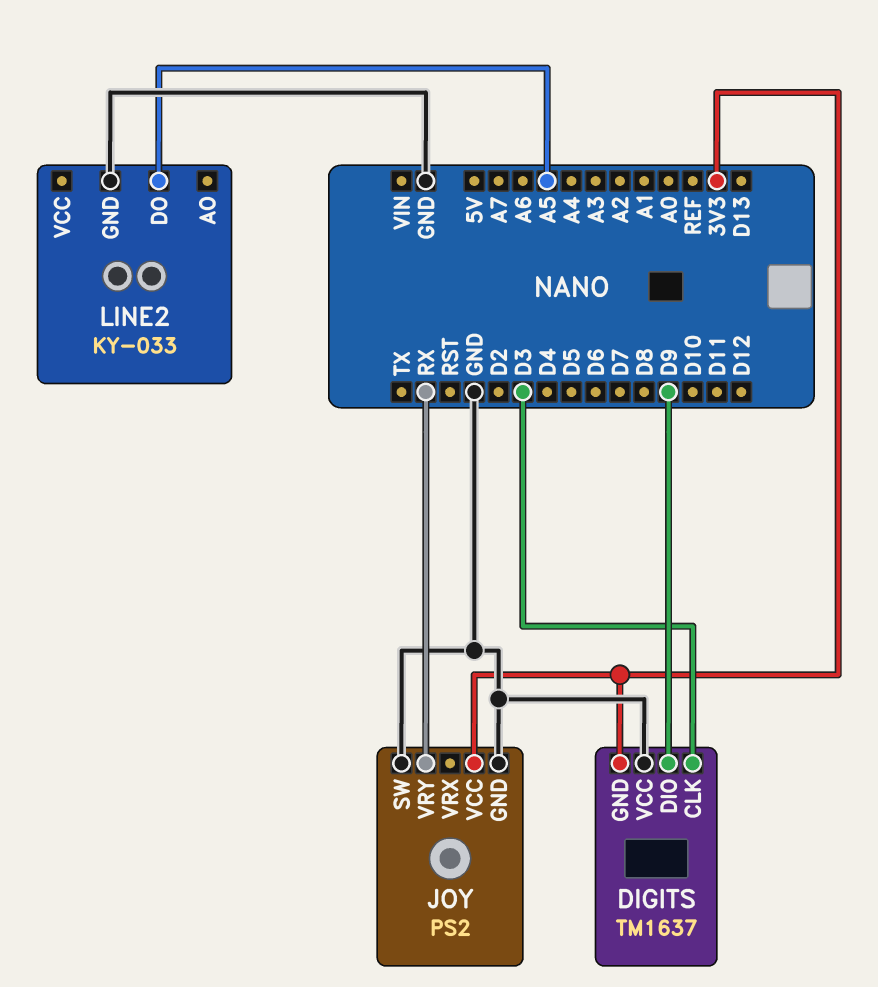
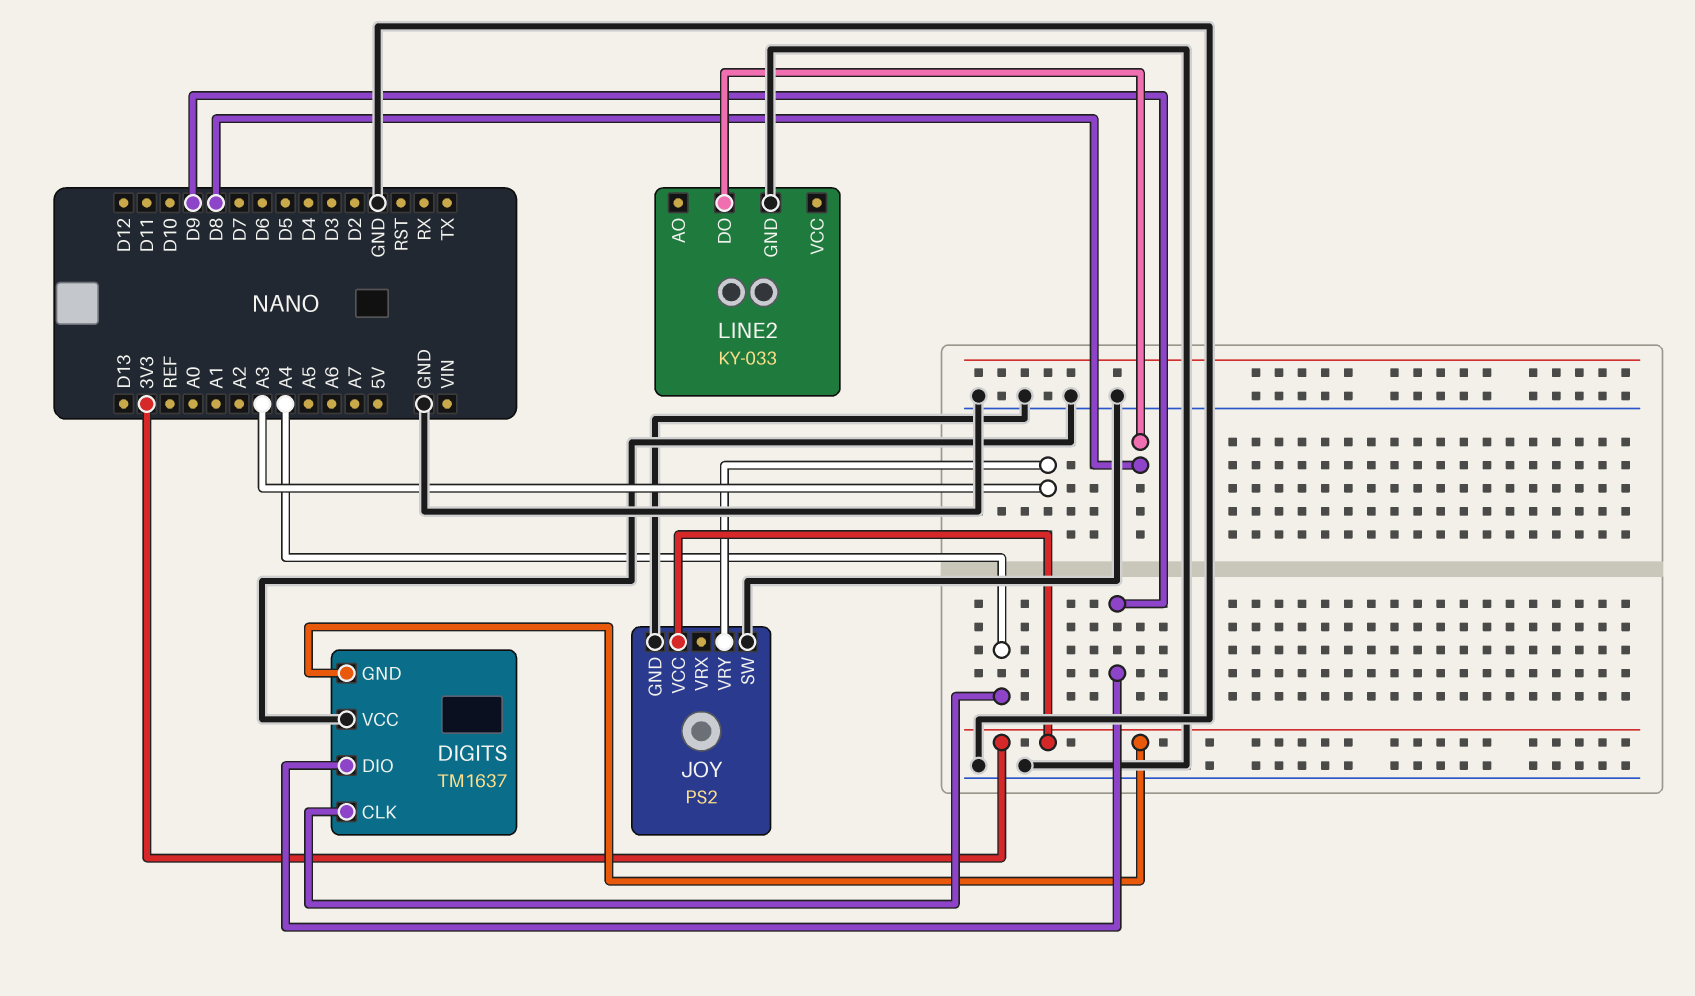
DIGITS pin CLK: D3 -> A4
JOY pin VRY: RX -> A3
LINE2 pin DO: A5 -> D8

